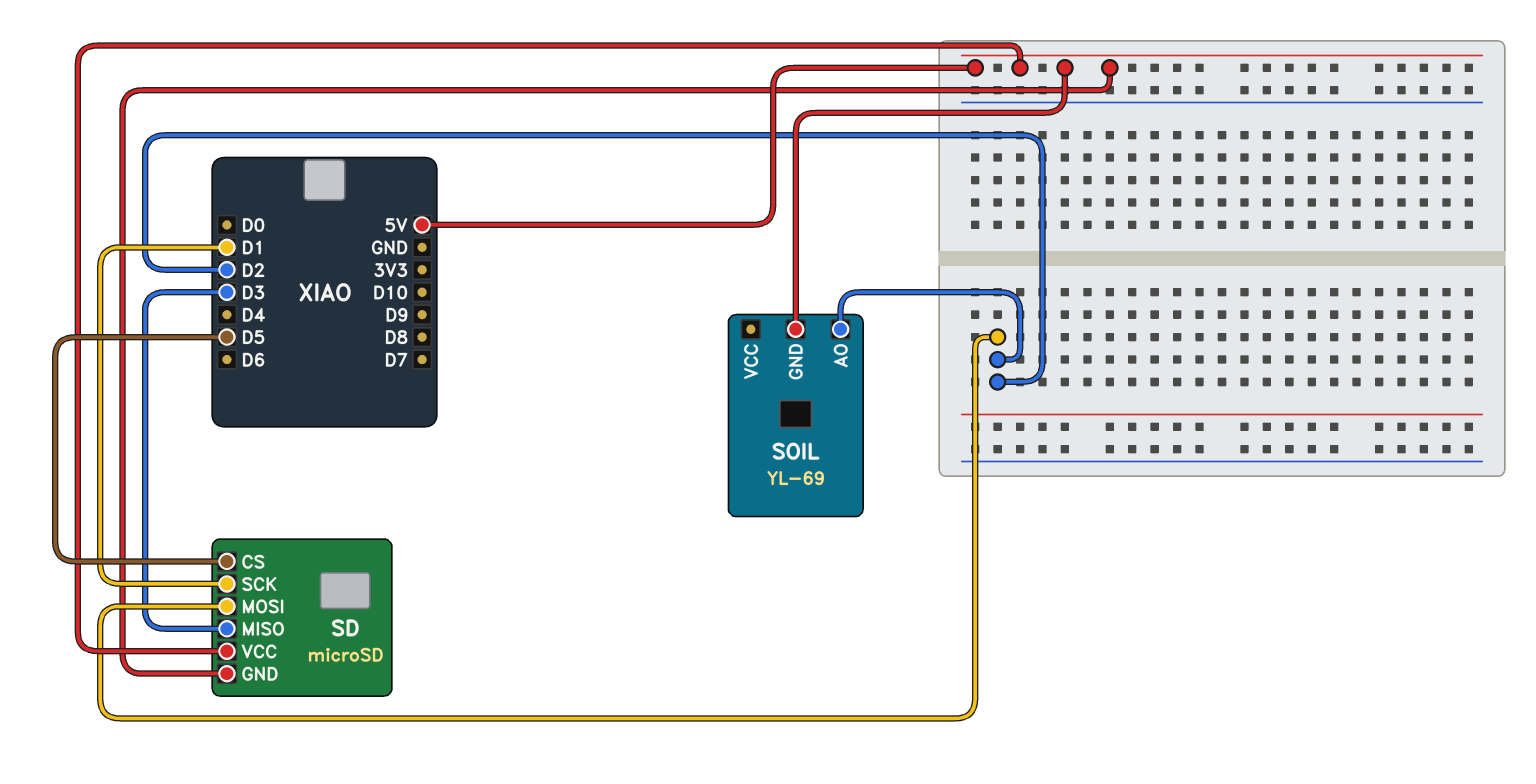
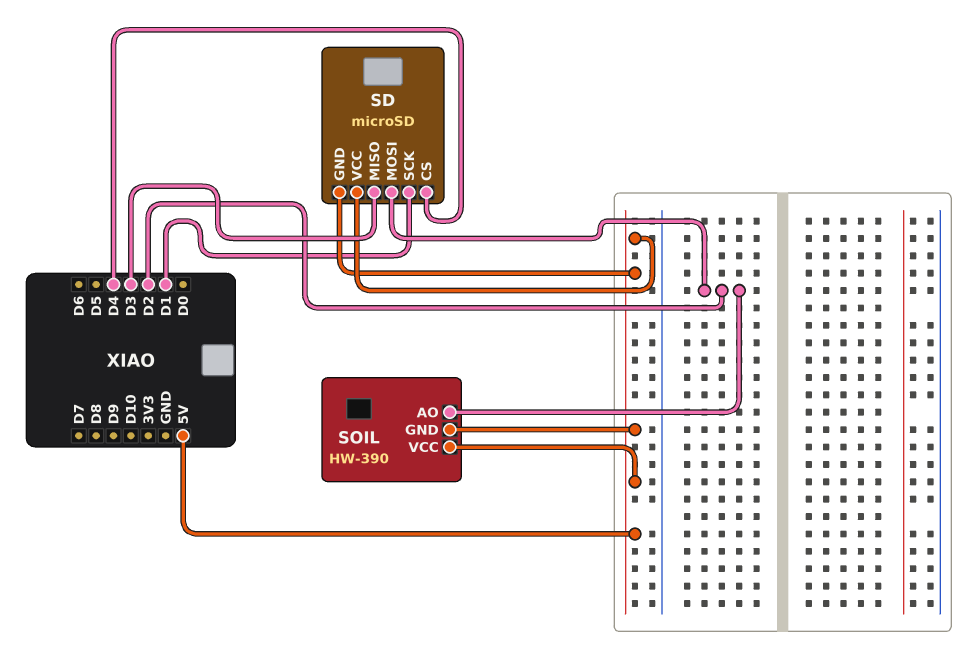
SD pin CS: D5 -> D4
SOIL: YL-69 -> HW-390
SOIL pin VCC: none -> 5V

